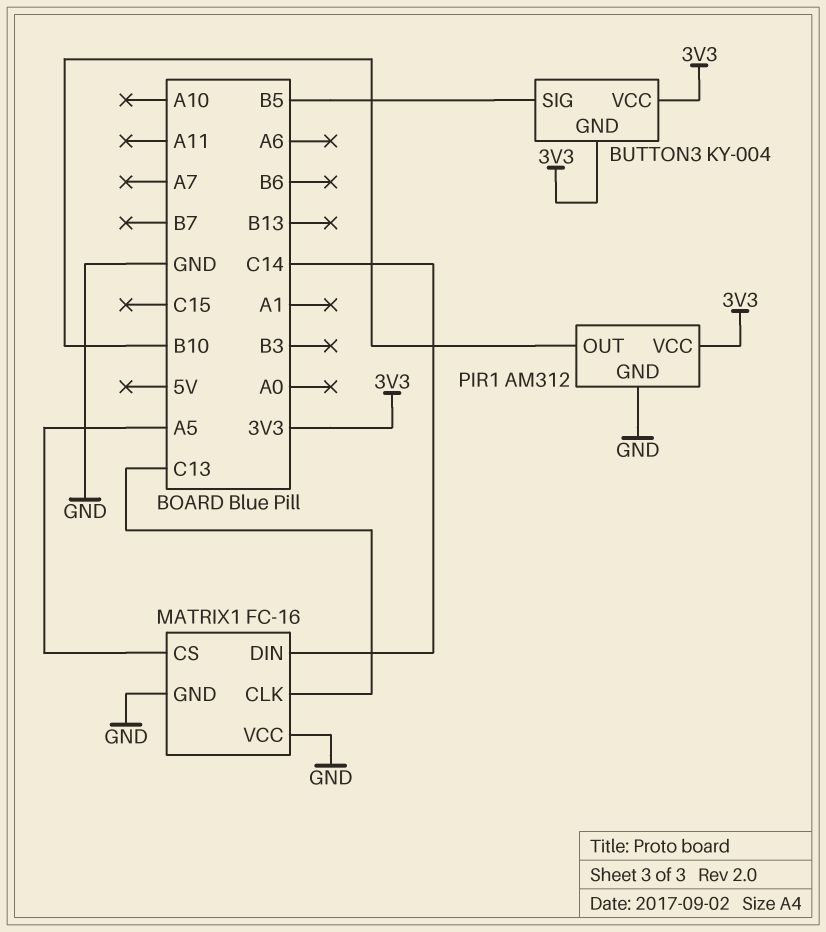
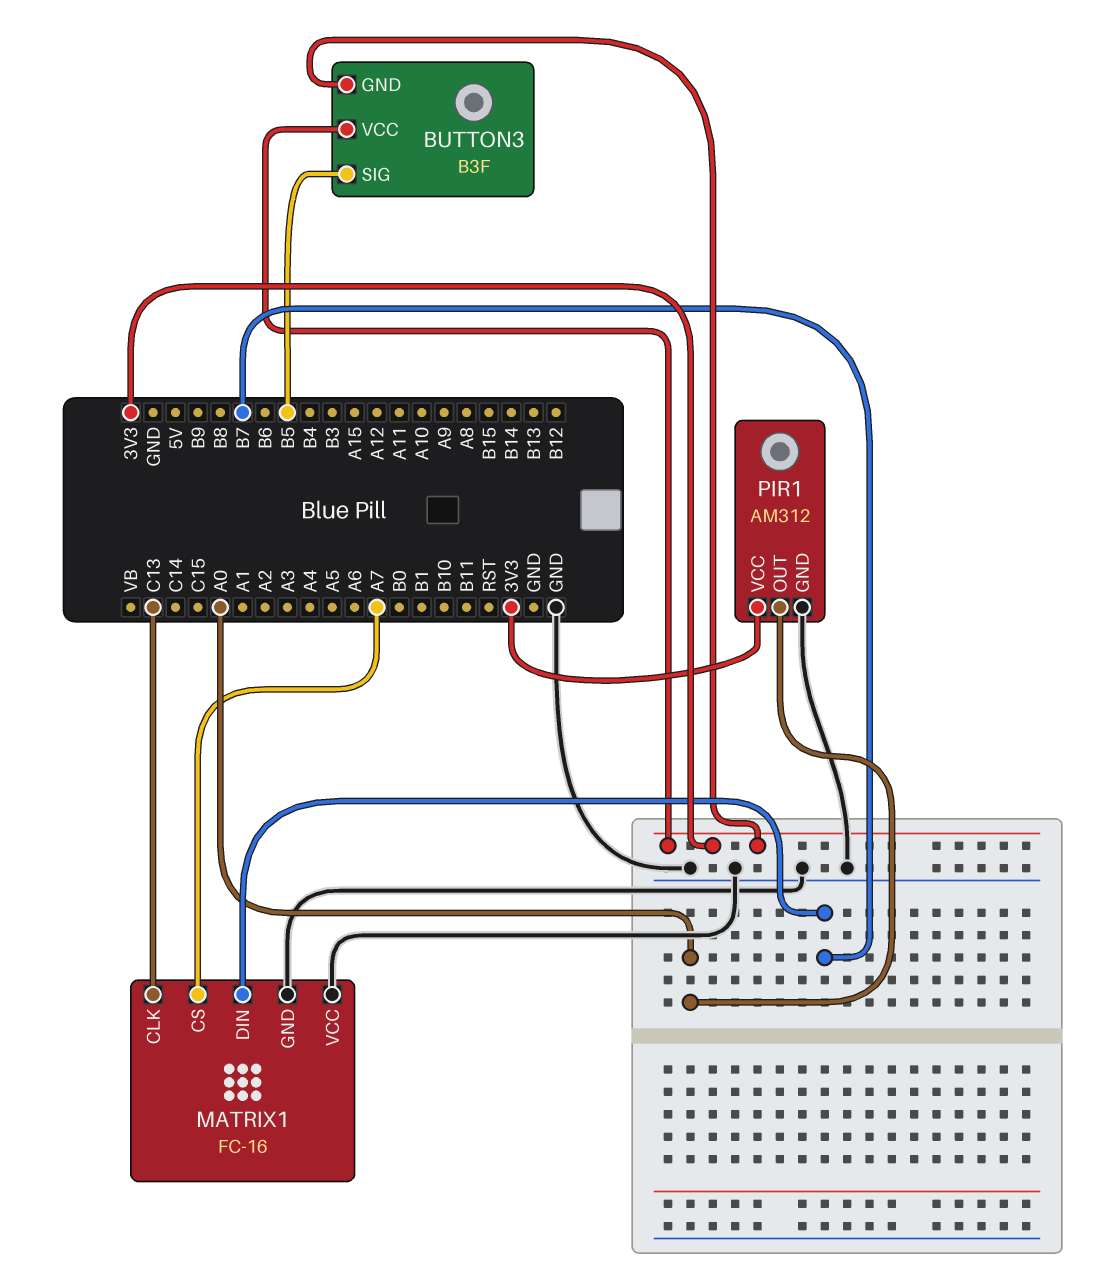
BUTTON3: KY-004 -> B3F
MATRIX1 pin CS: A5 -> A7
MATRIX1 pin DIN: C14 -> B7
PIR1 pin OUT: B10 -> A0

